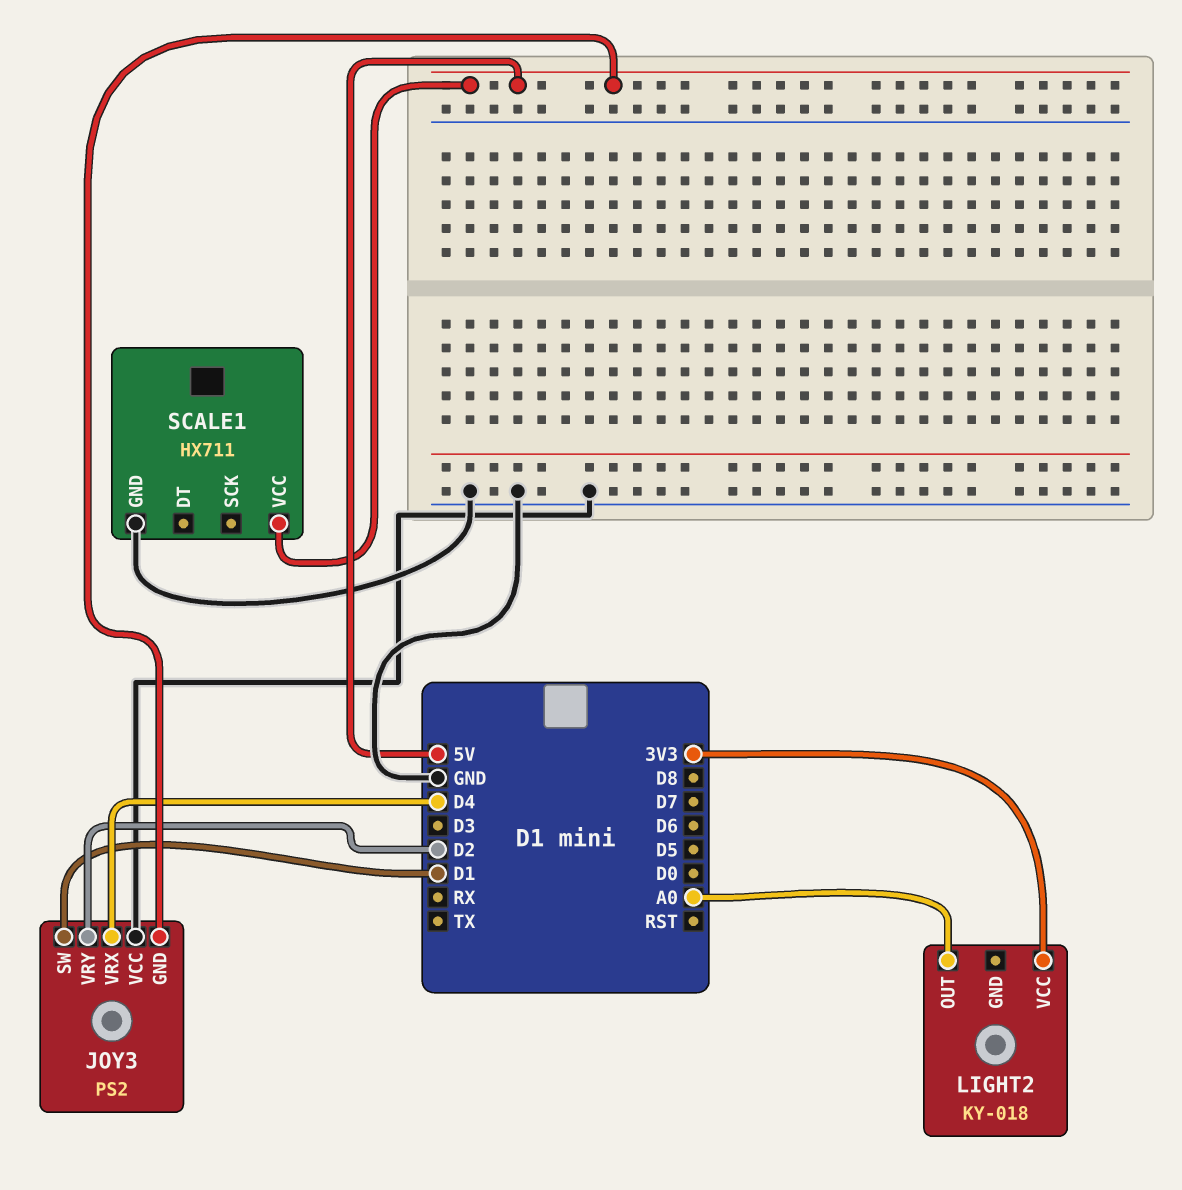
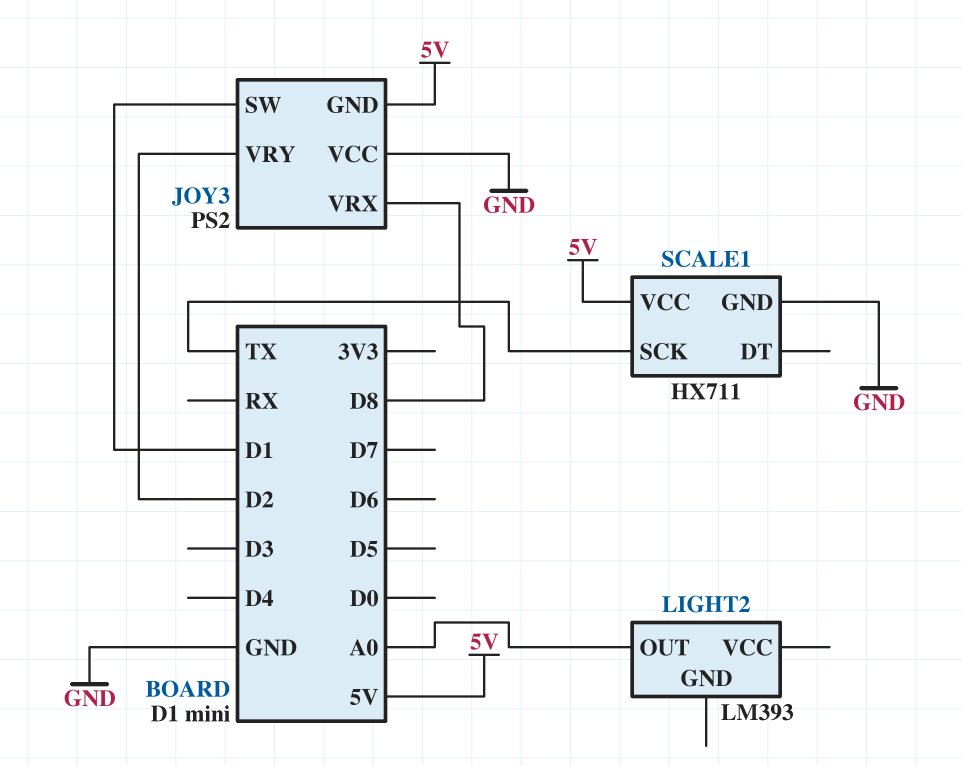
JOY3 pin VRX: D4 -> D8
LIGHT2: KY-018 -> LM393
LIGHT2 pin VCC: 3V3 -> none
SCALE1 pin SCK: none -> TX

